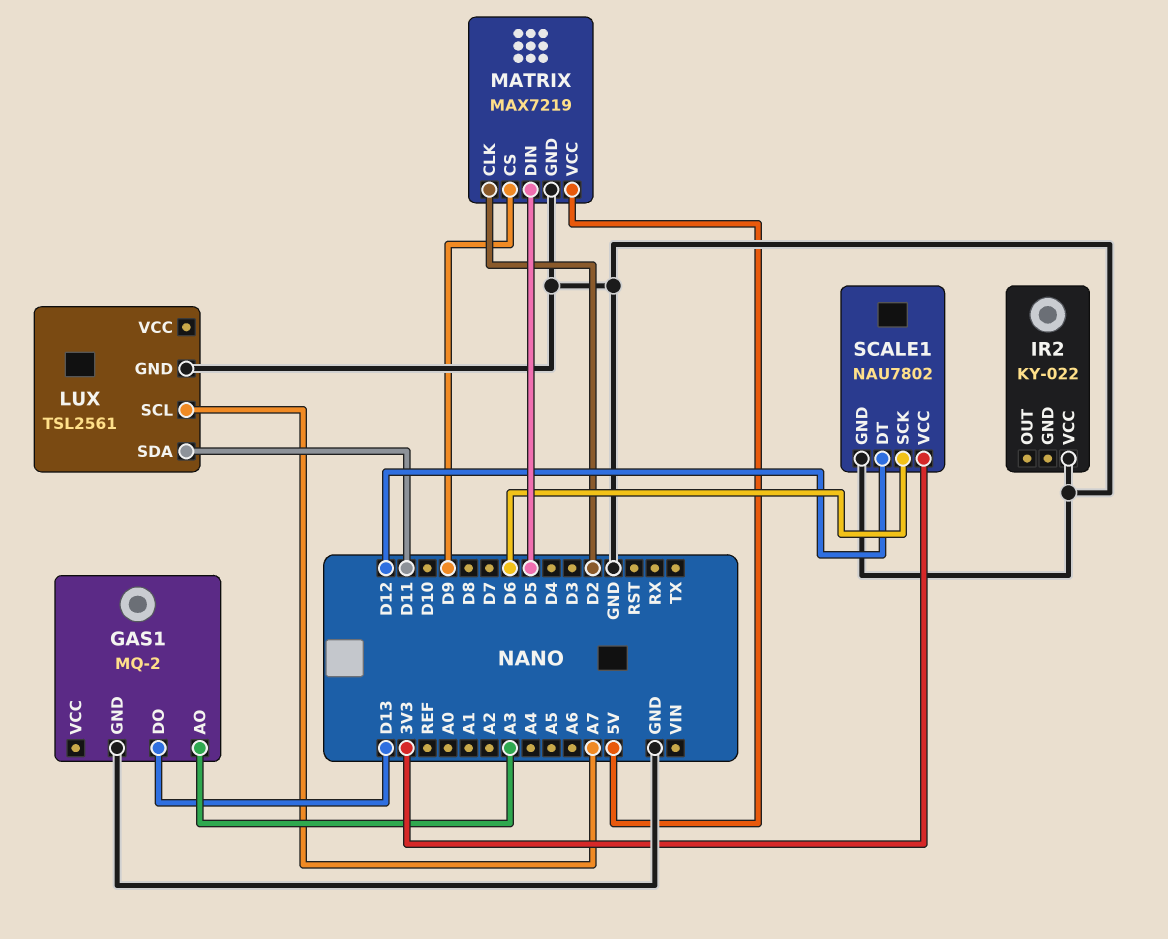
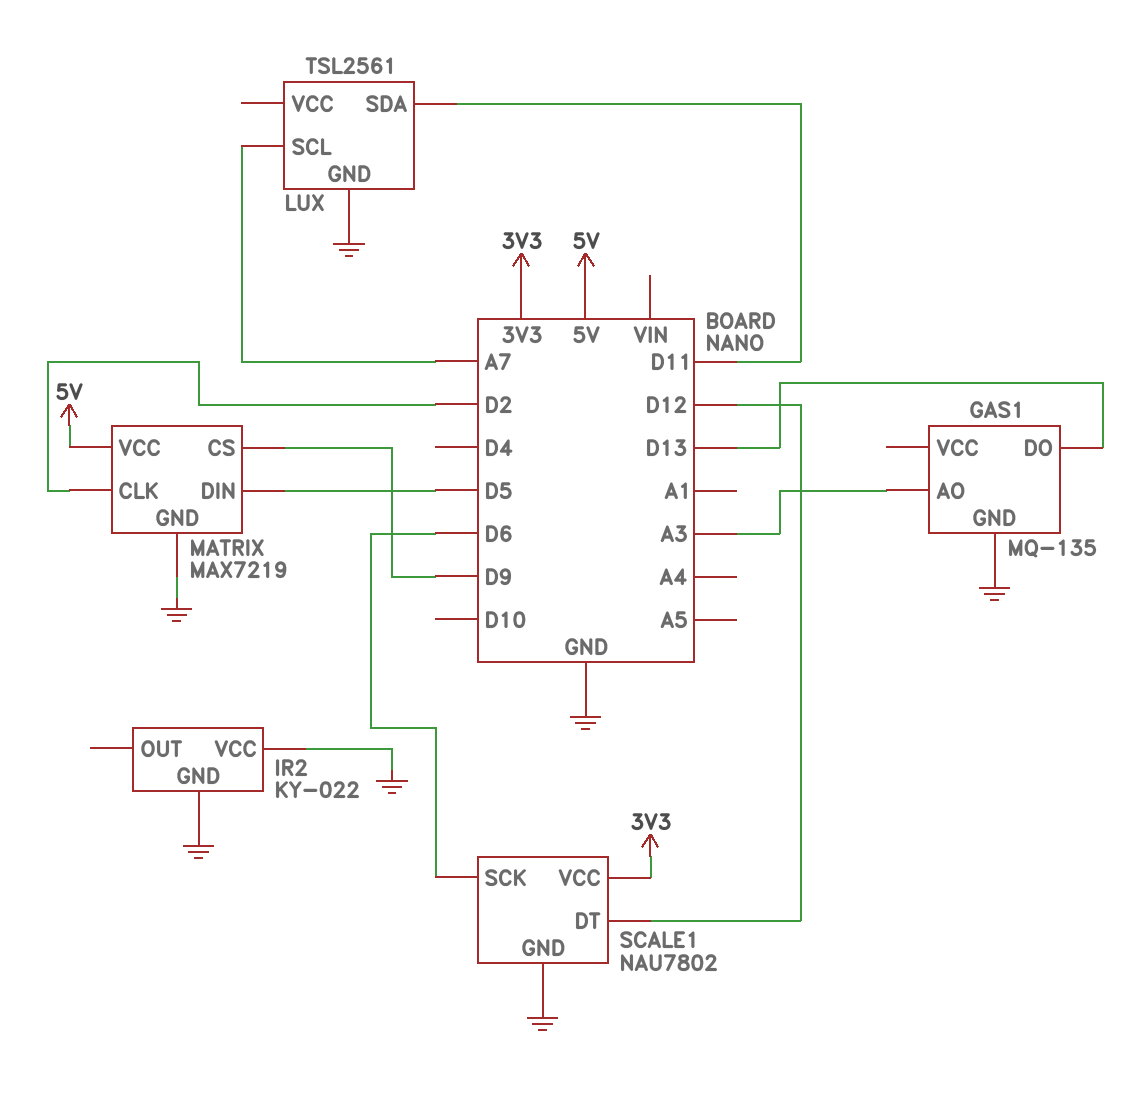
GAS1: MQ-2 -> MQ-135
IR2 pin GND: none -> GND

